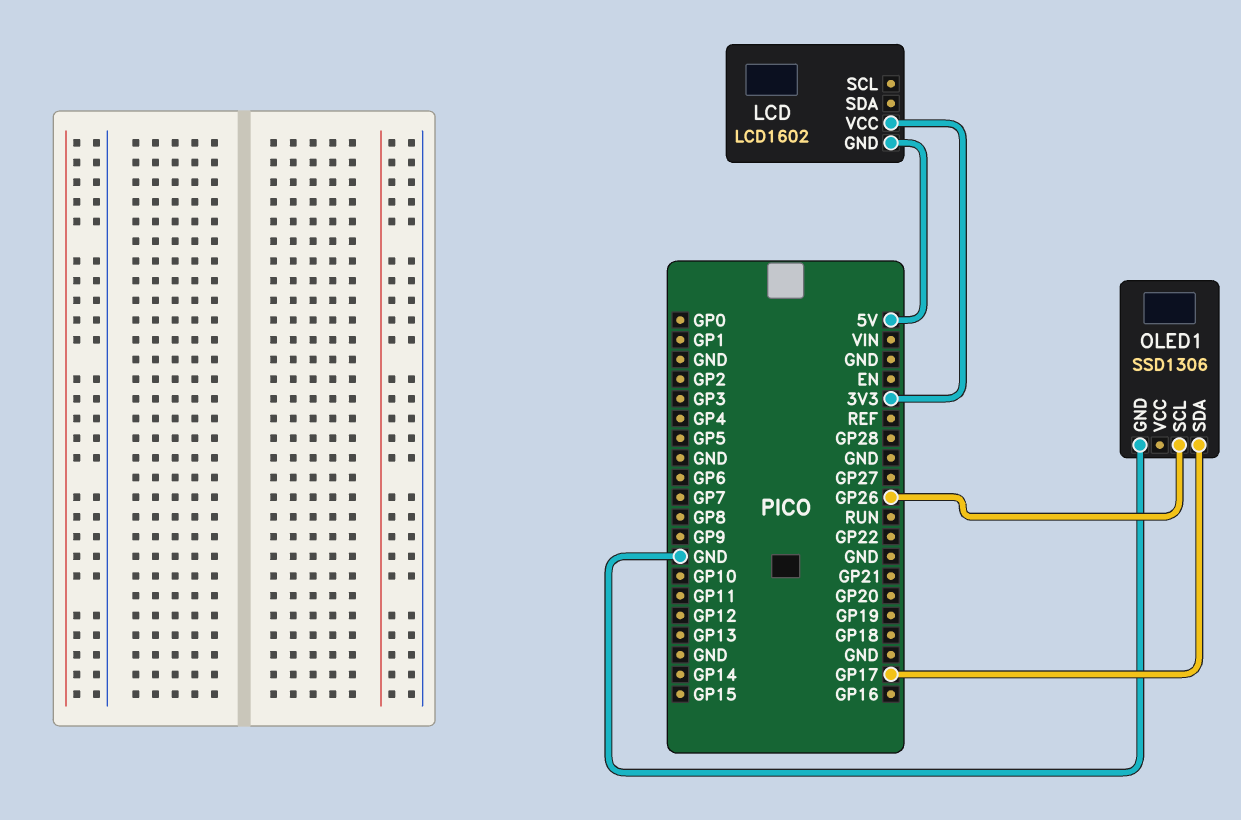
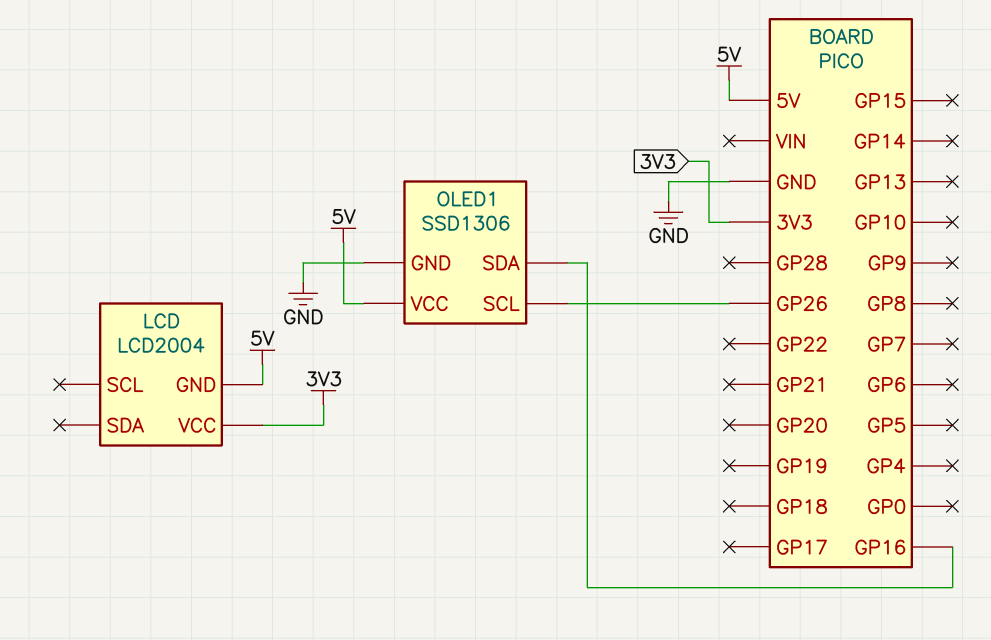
LCD: LCD1602 -> LCD2004
OLED1 pin SDA: GP17 -> GP16
OLED1 pin VCC: none -> 5V

